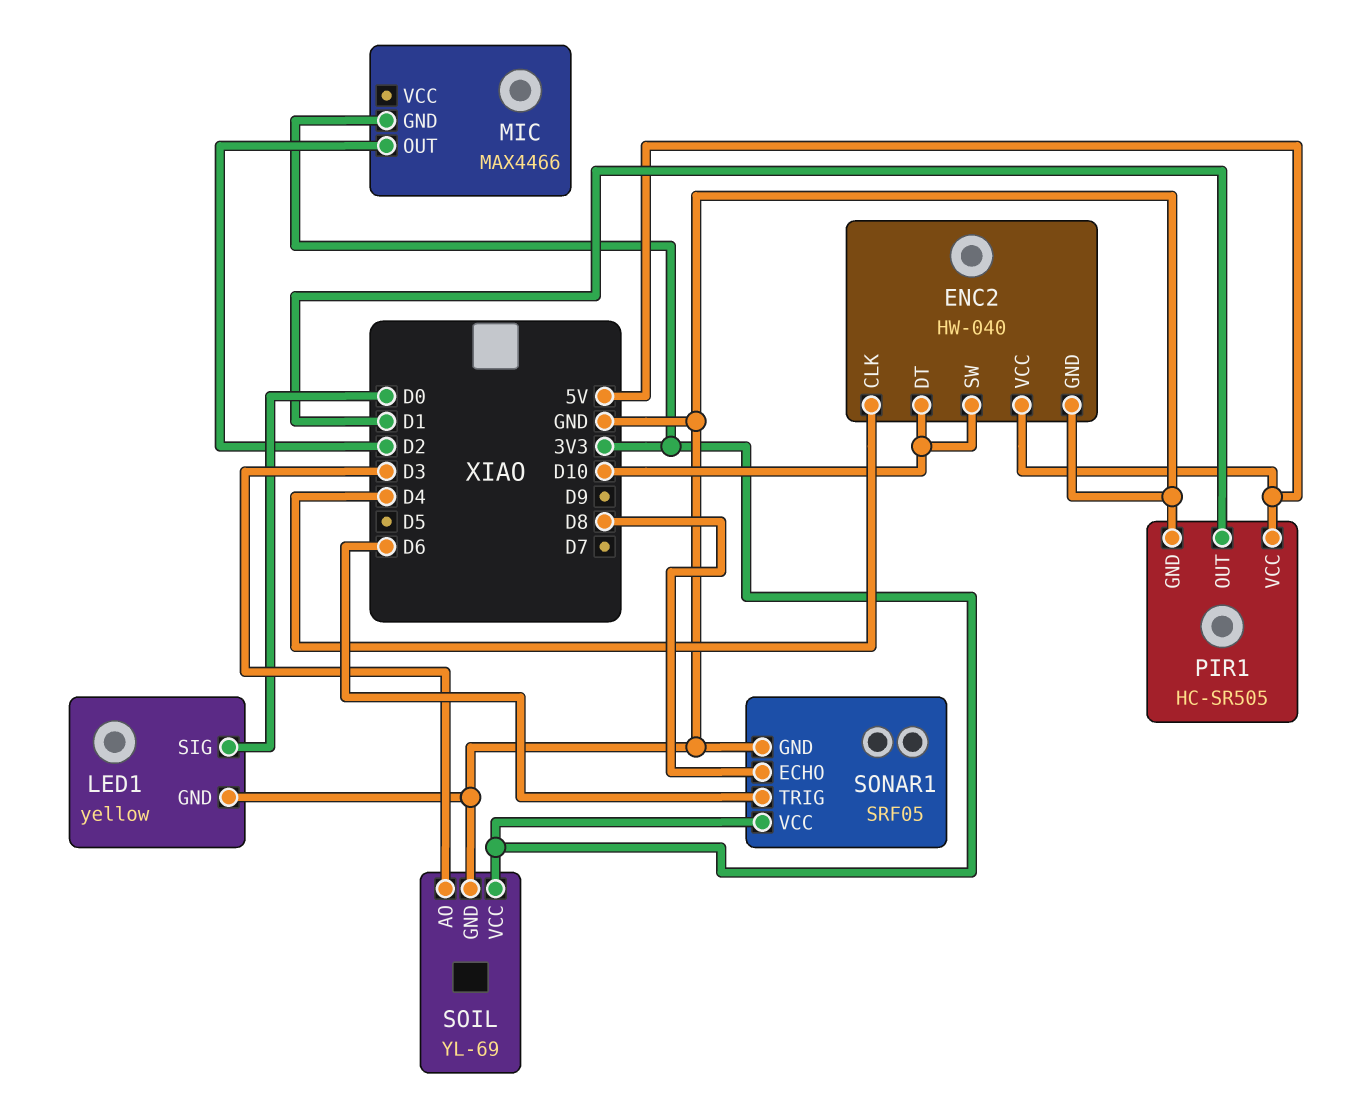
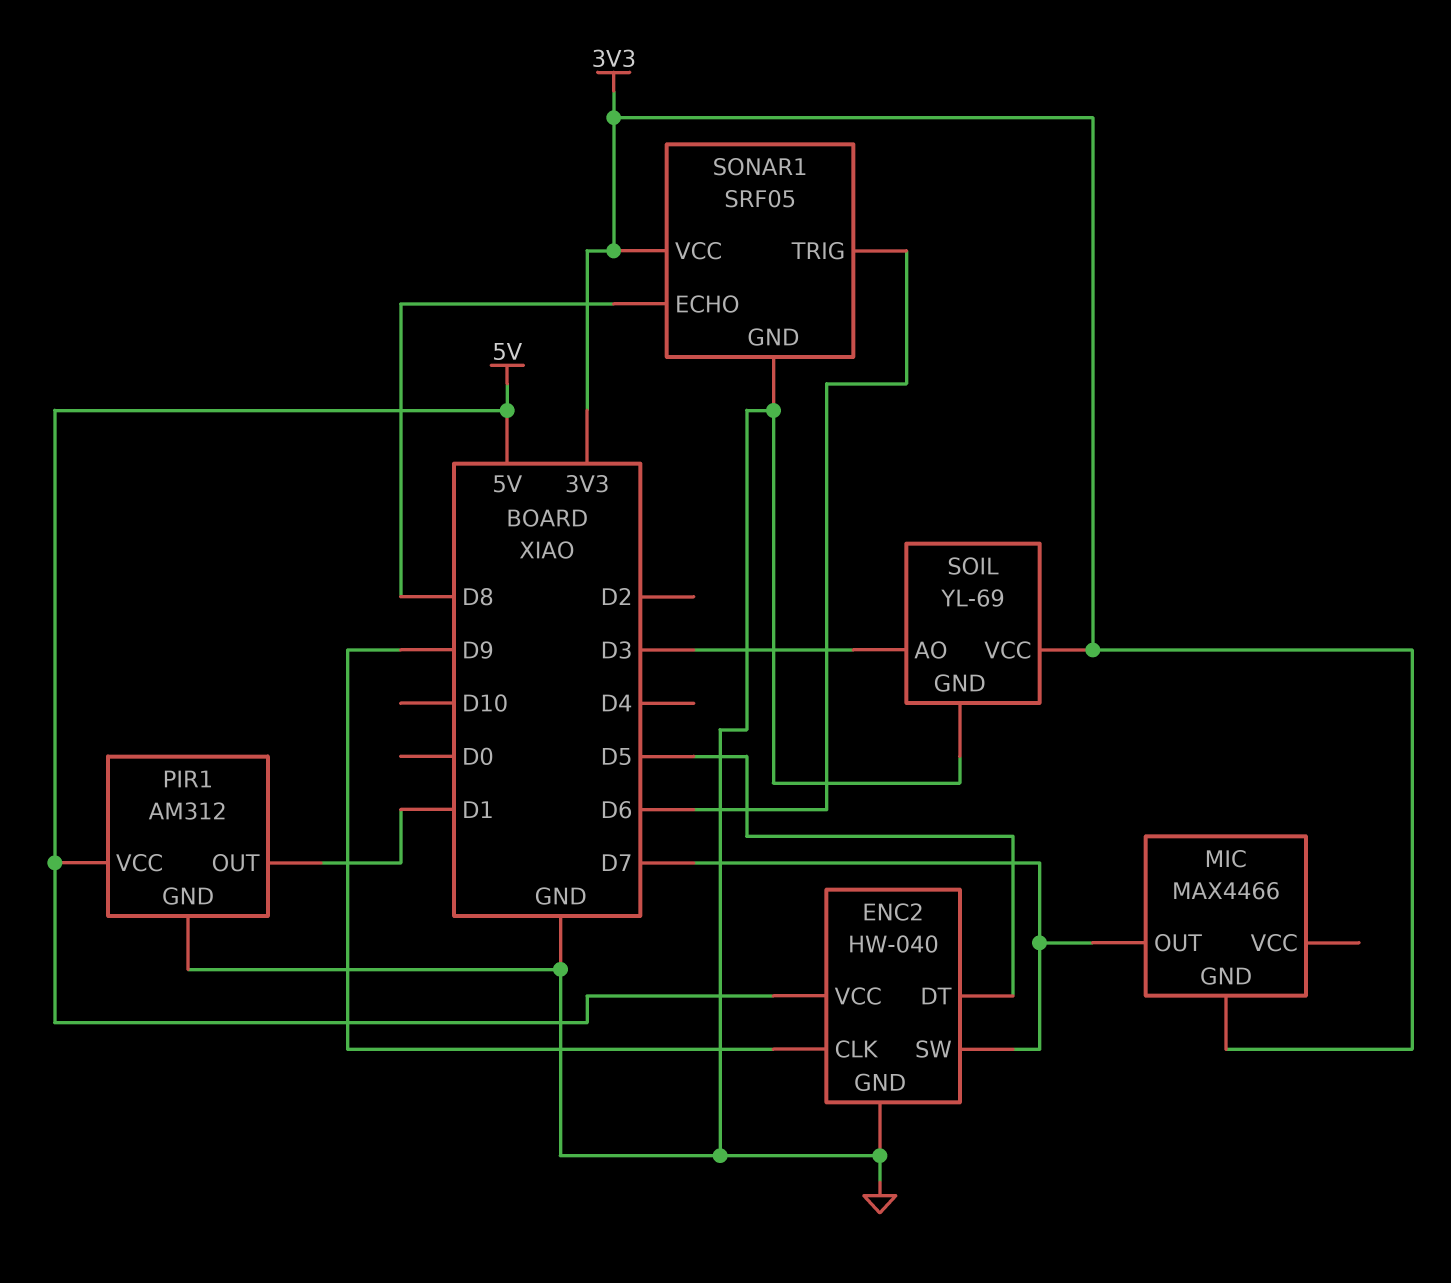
ENC2 pin CLK: D4 -> D9
ENC2 pin DT: D10 -> D5
ENC2 pin SW: D10 -> D7
LED1: yellow -> none
LED1 pin GND: GND -> none
LED1 pin SIG: D0 -> none
MIC pin OUT: D2 -> D7
PIR1: HC-SR505 -> AM312

